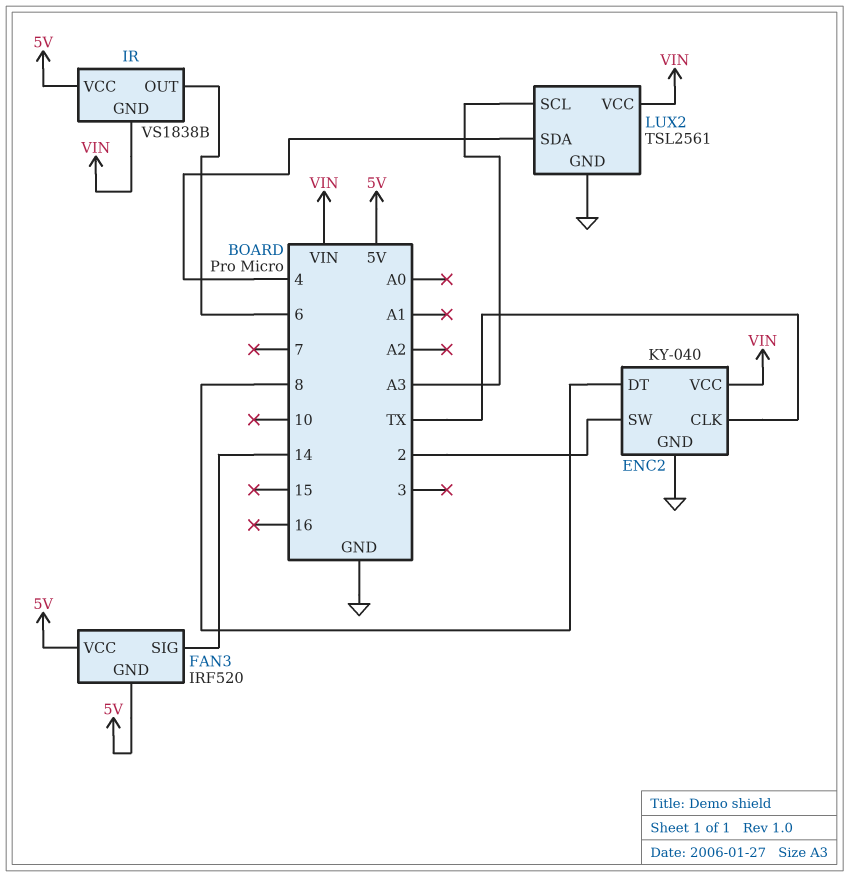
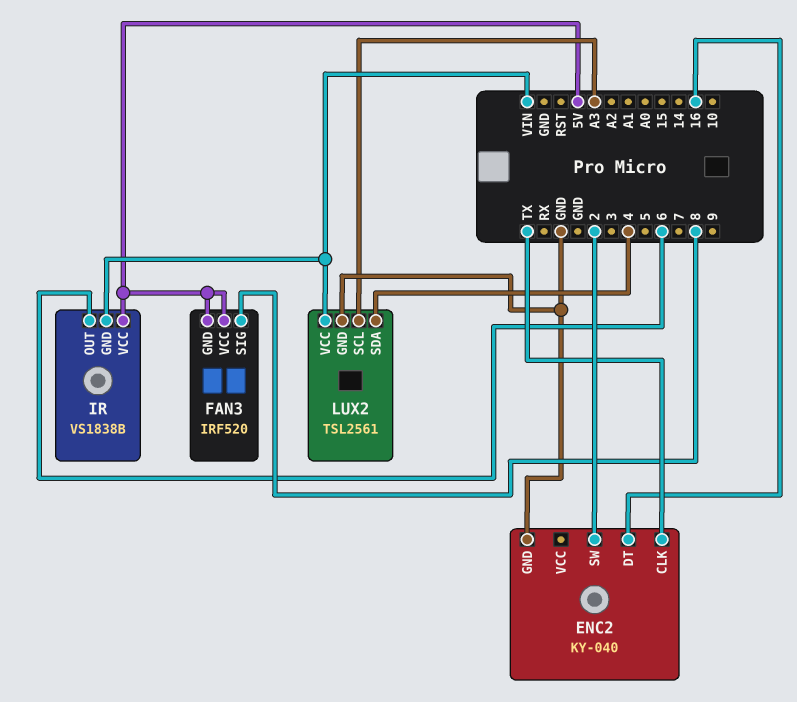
ENC2 pin DT: 8 -> 16
ENC2 pin VCC: VIN -> none
FAN3 pin SIG: 14 -> 8

